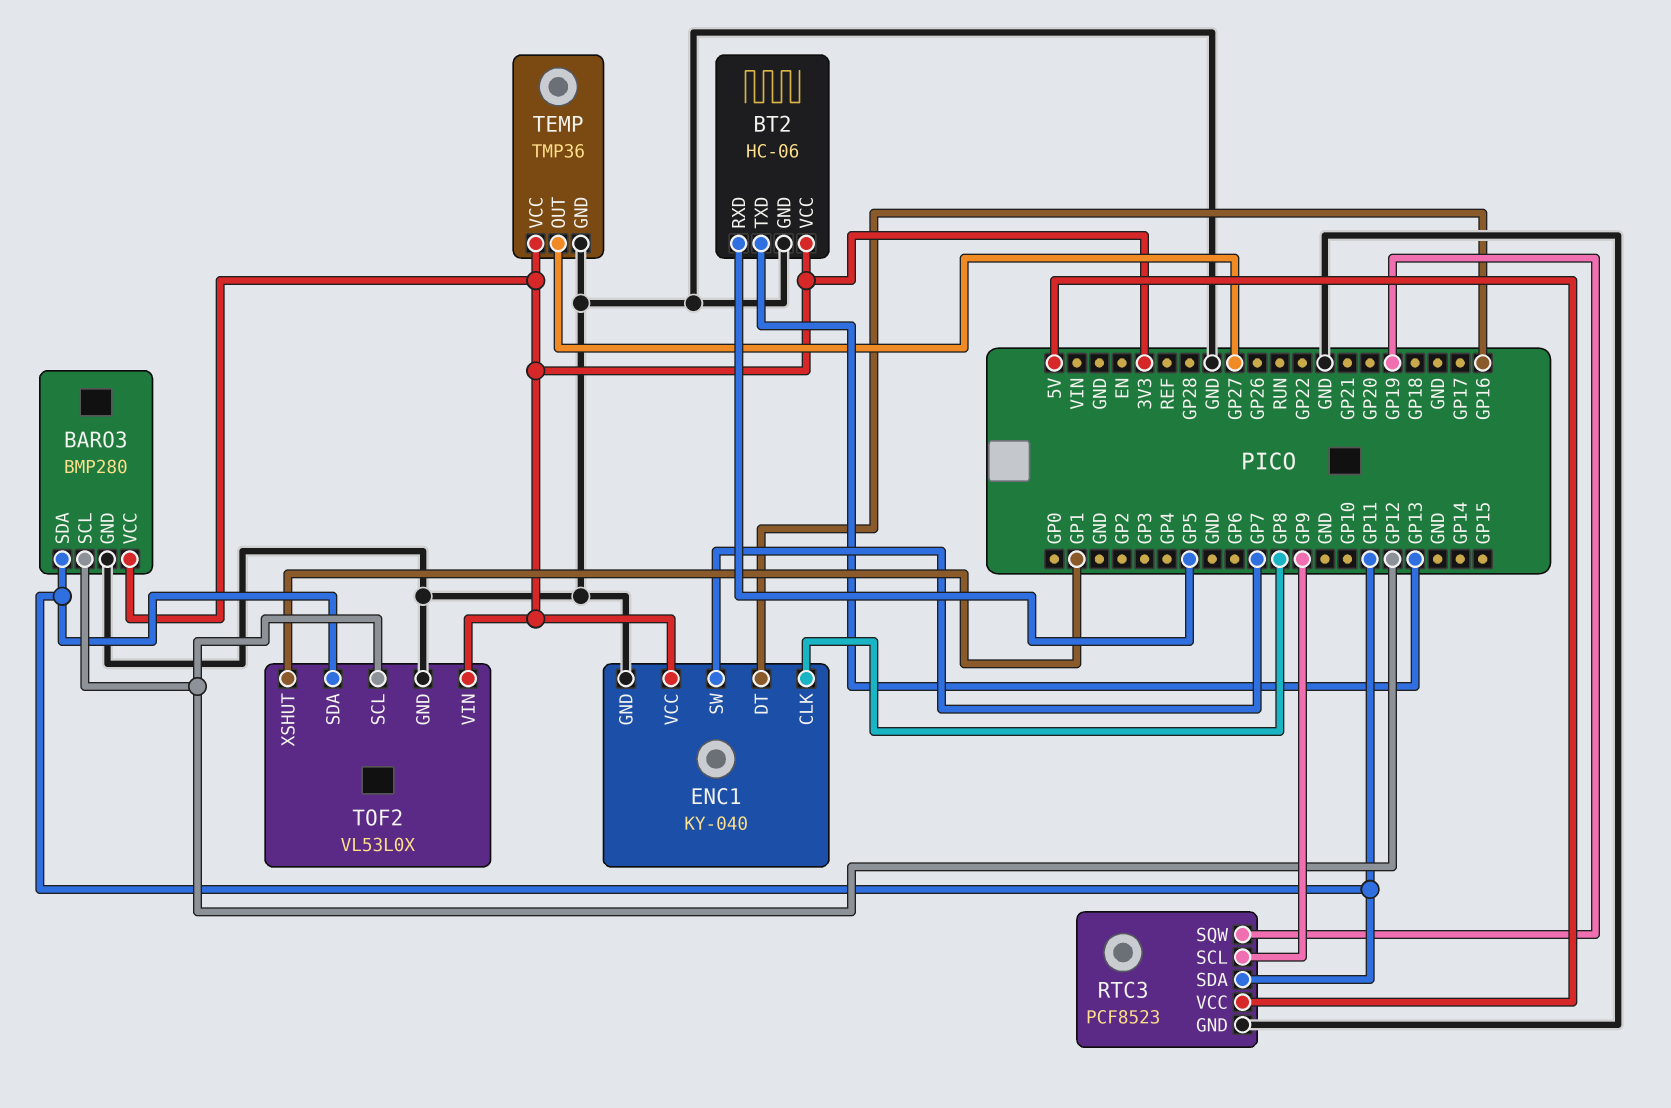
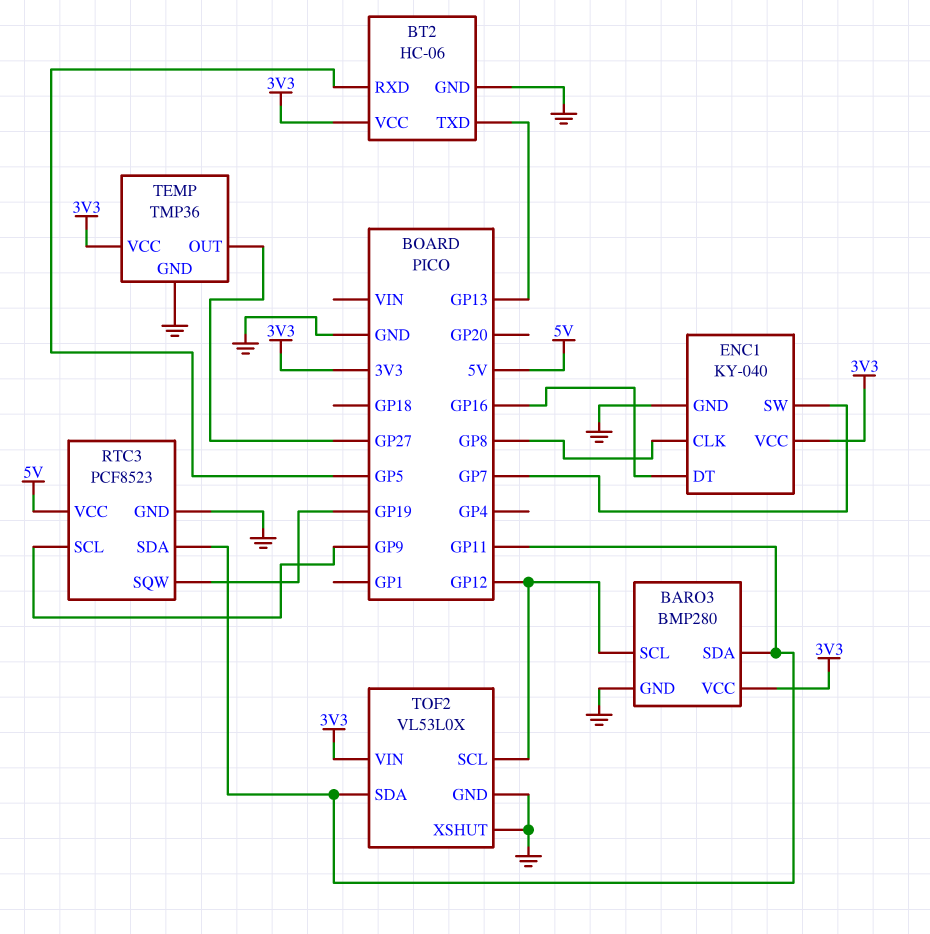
TOF2 pin XSHUT: GP1 -> GND

